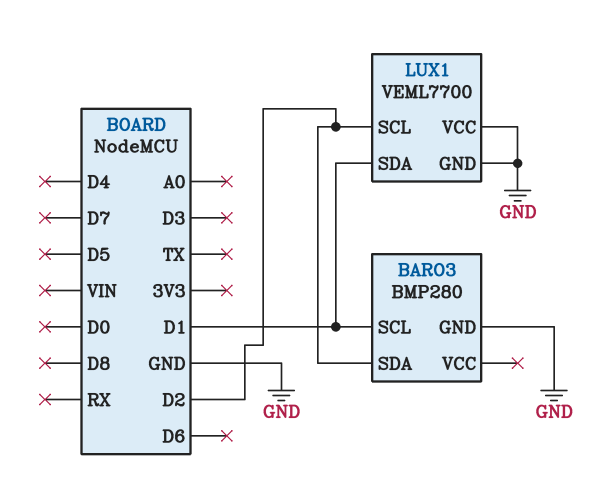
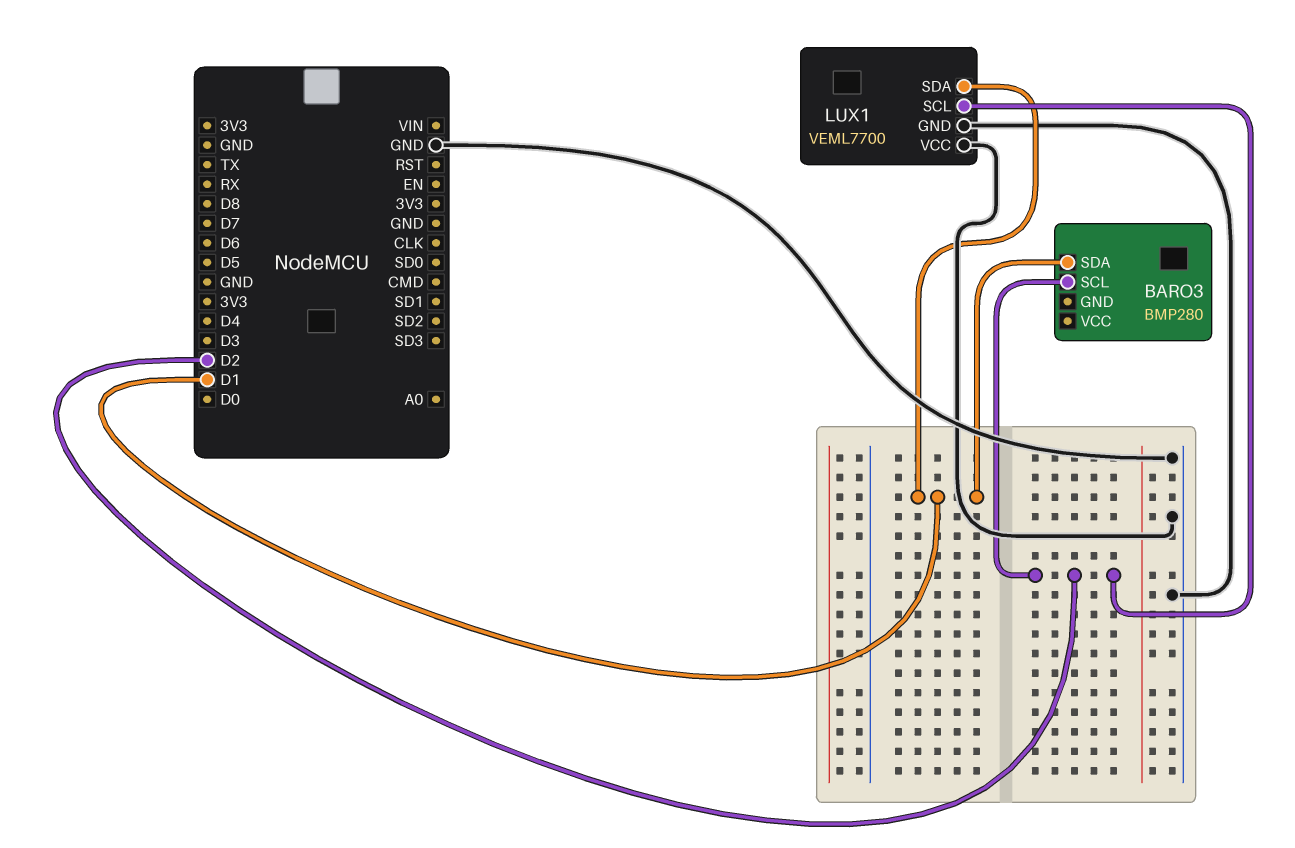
BARO3 pin GND: GND -> none
BARO3 pin SCL: D1 -> D2
BARO3 pin SDA: D2 -> D1

